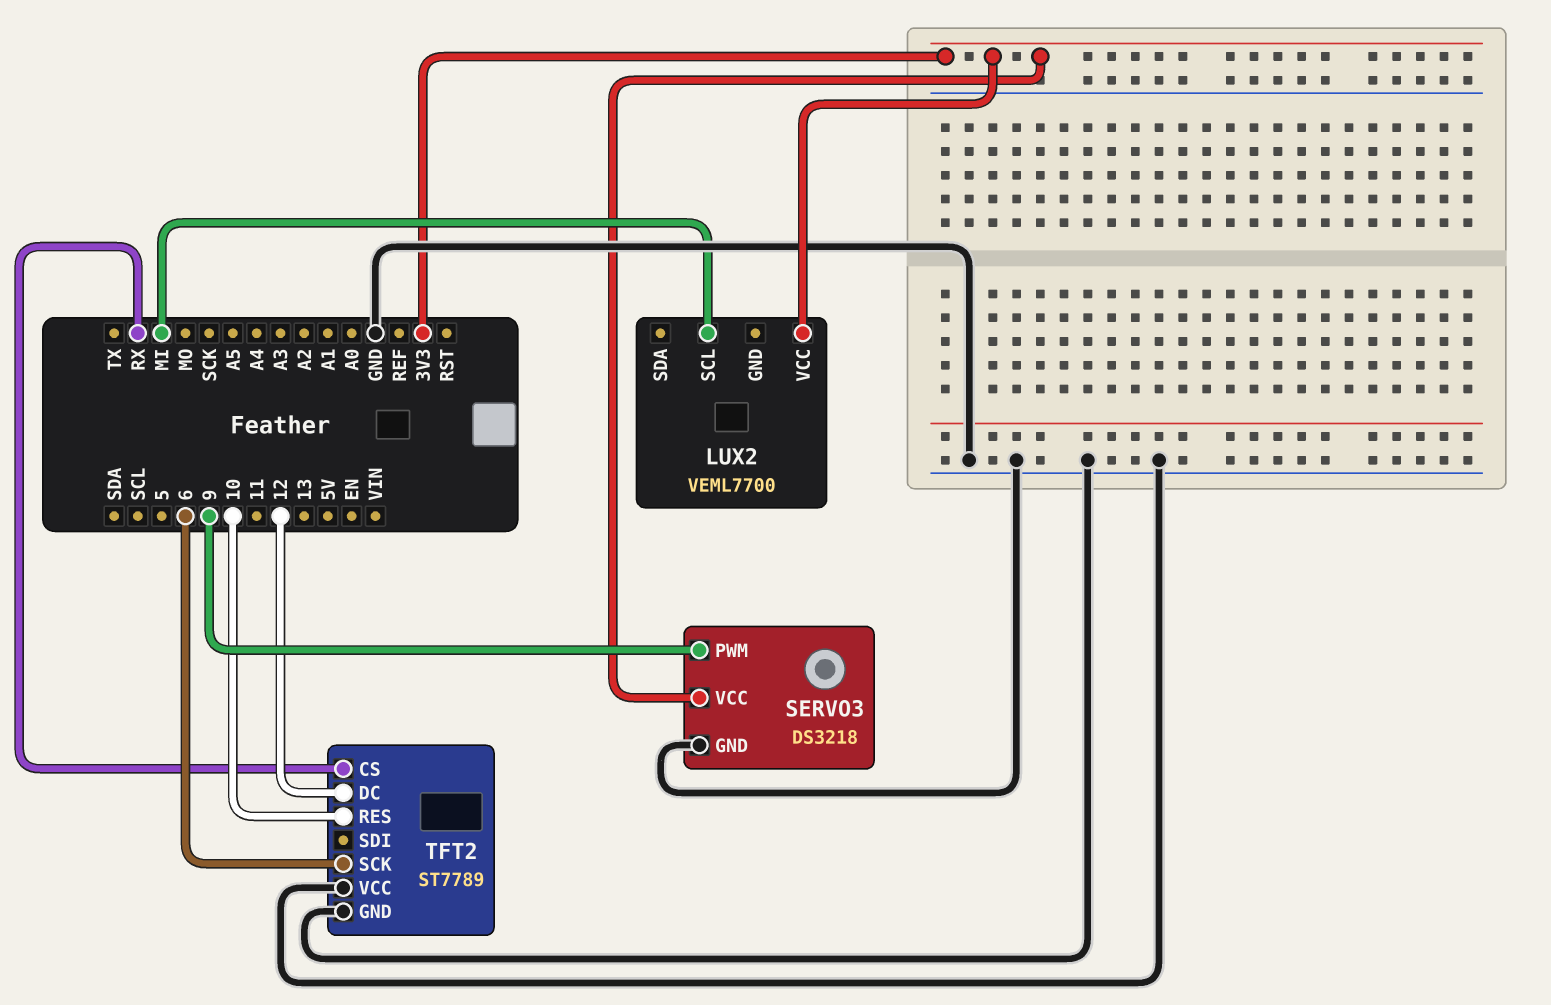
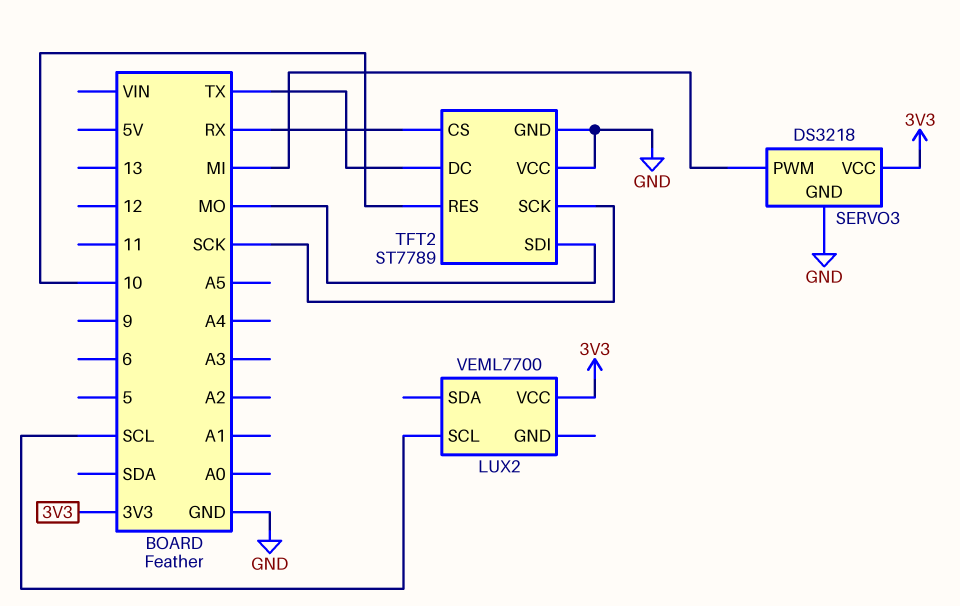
LUX2 pin SCL: MI -> SCL
SERVO3 pin PWM: 9 -> MI
TFT2 pin DC: 12 -> TX
TFT2 pin SCK: 6 -> SCK
TFT2 pin SDI: none -> MO

